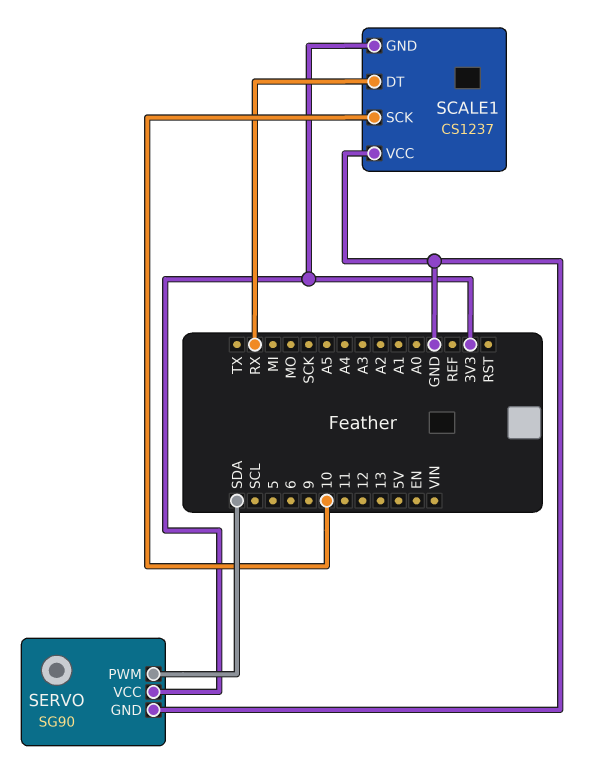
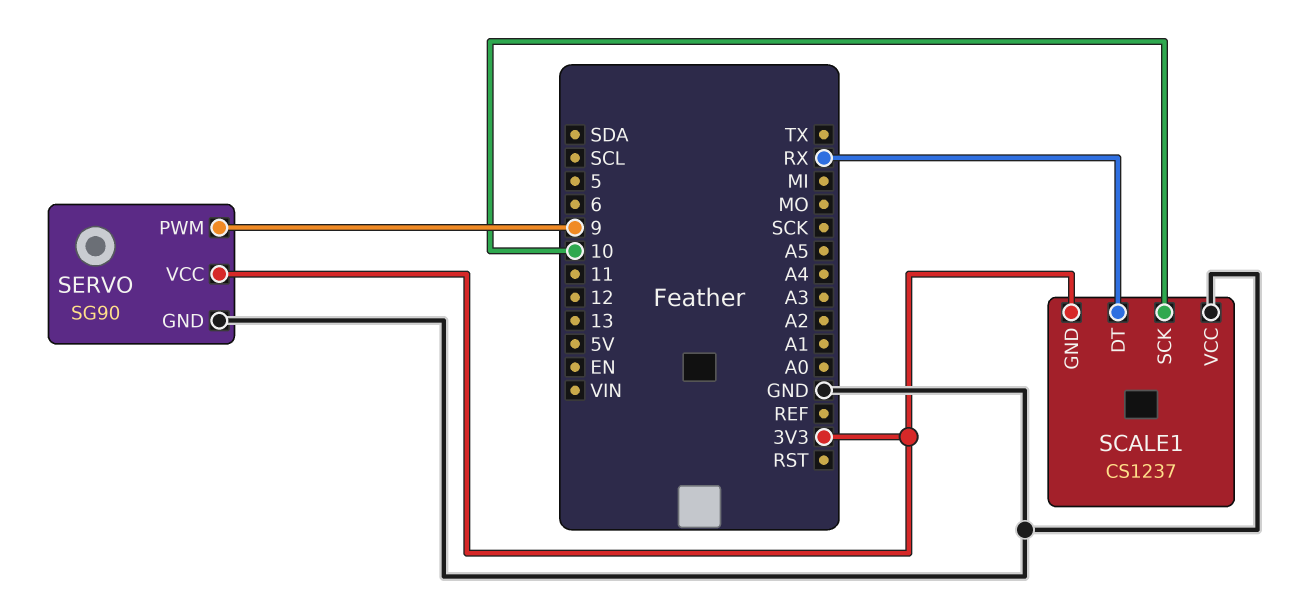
SERVO pin PWM: SDA -> 9

